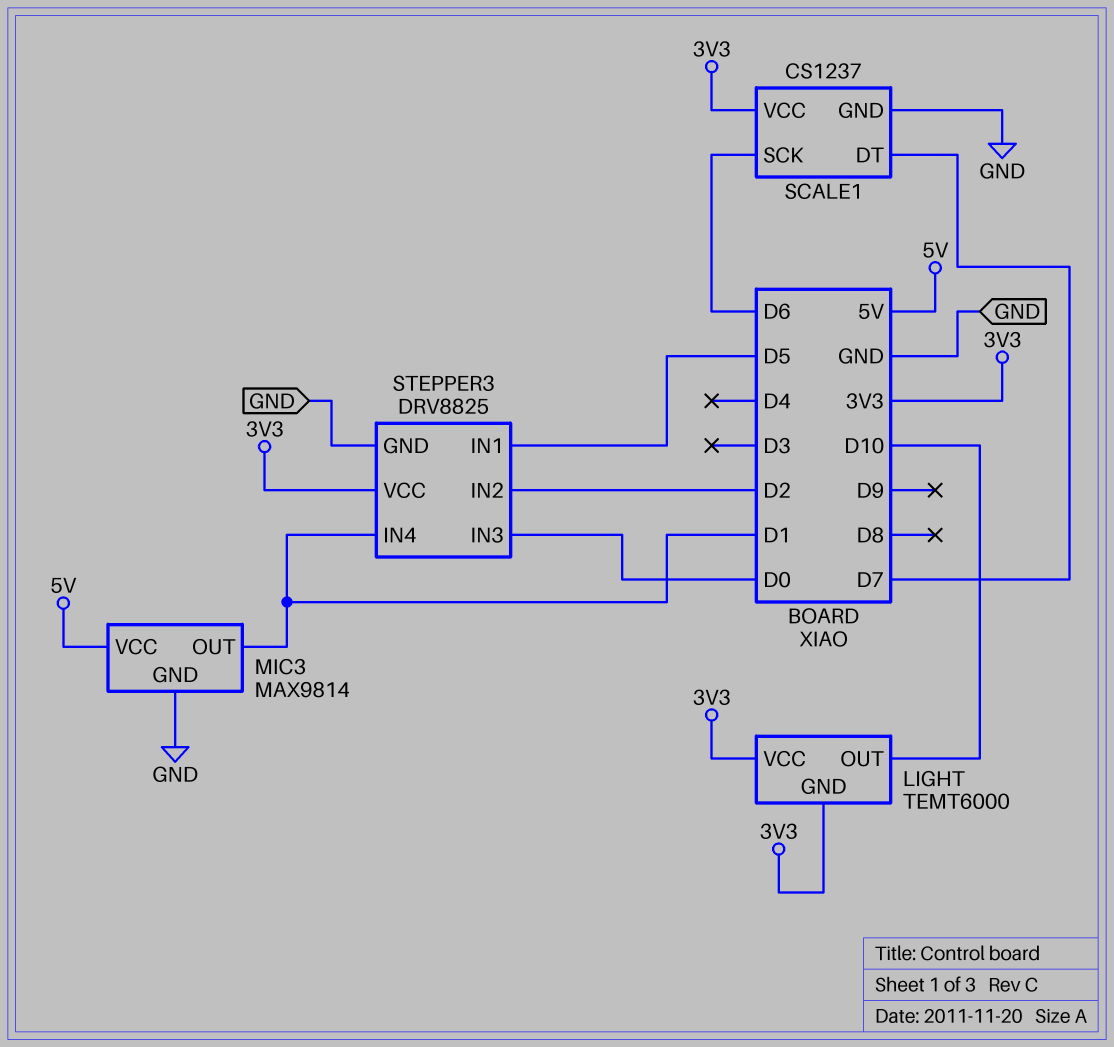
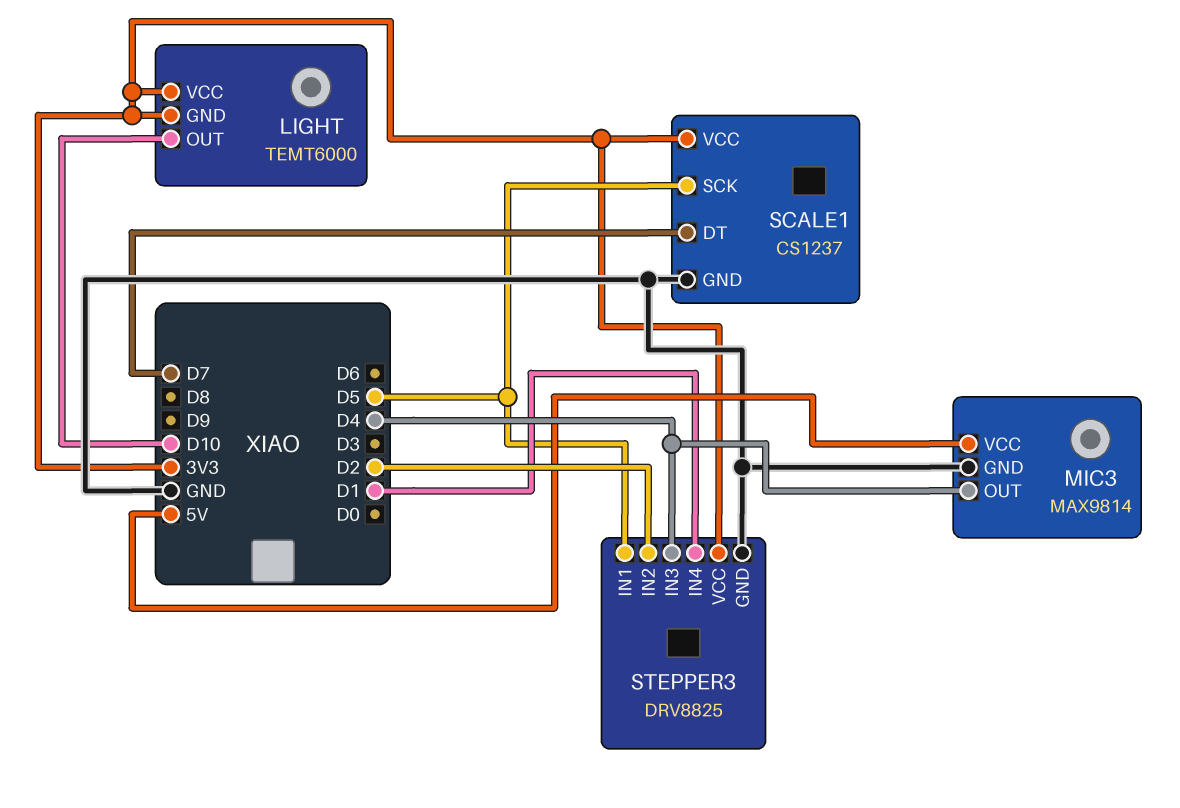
MIC3 pin OUT: D1 -> D4
SCALE1 pin SCK: D6 -> D5
STEPPER3 pin IN3: D0 -> D4

